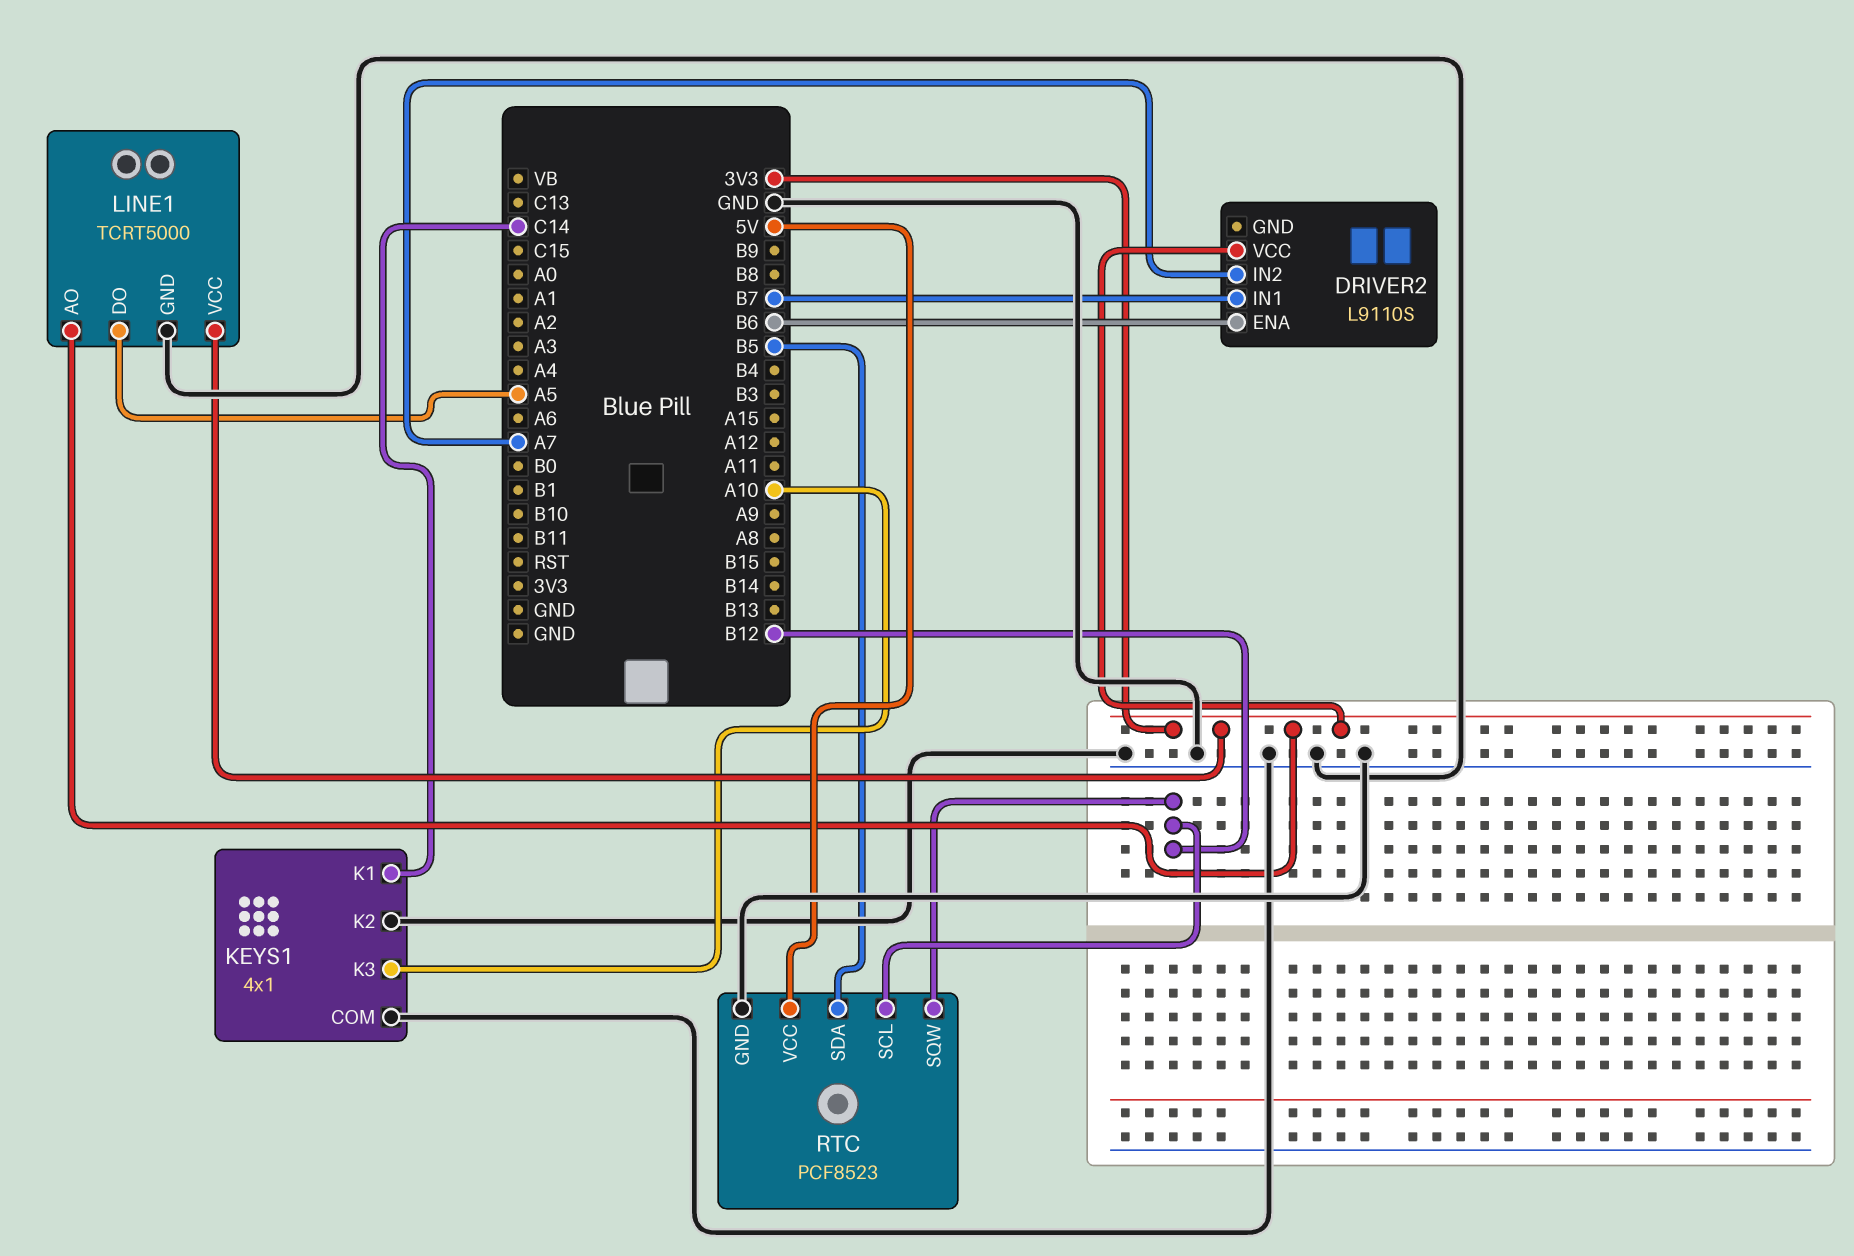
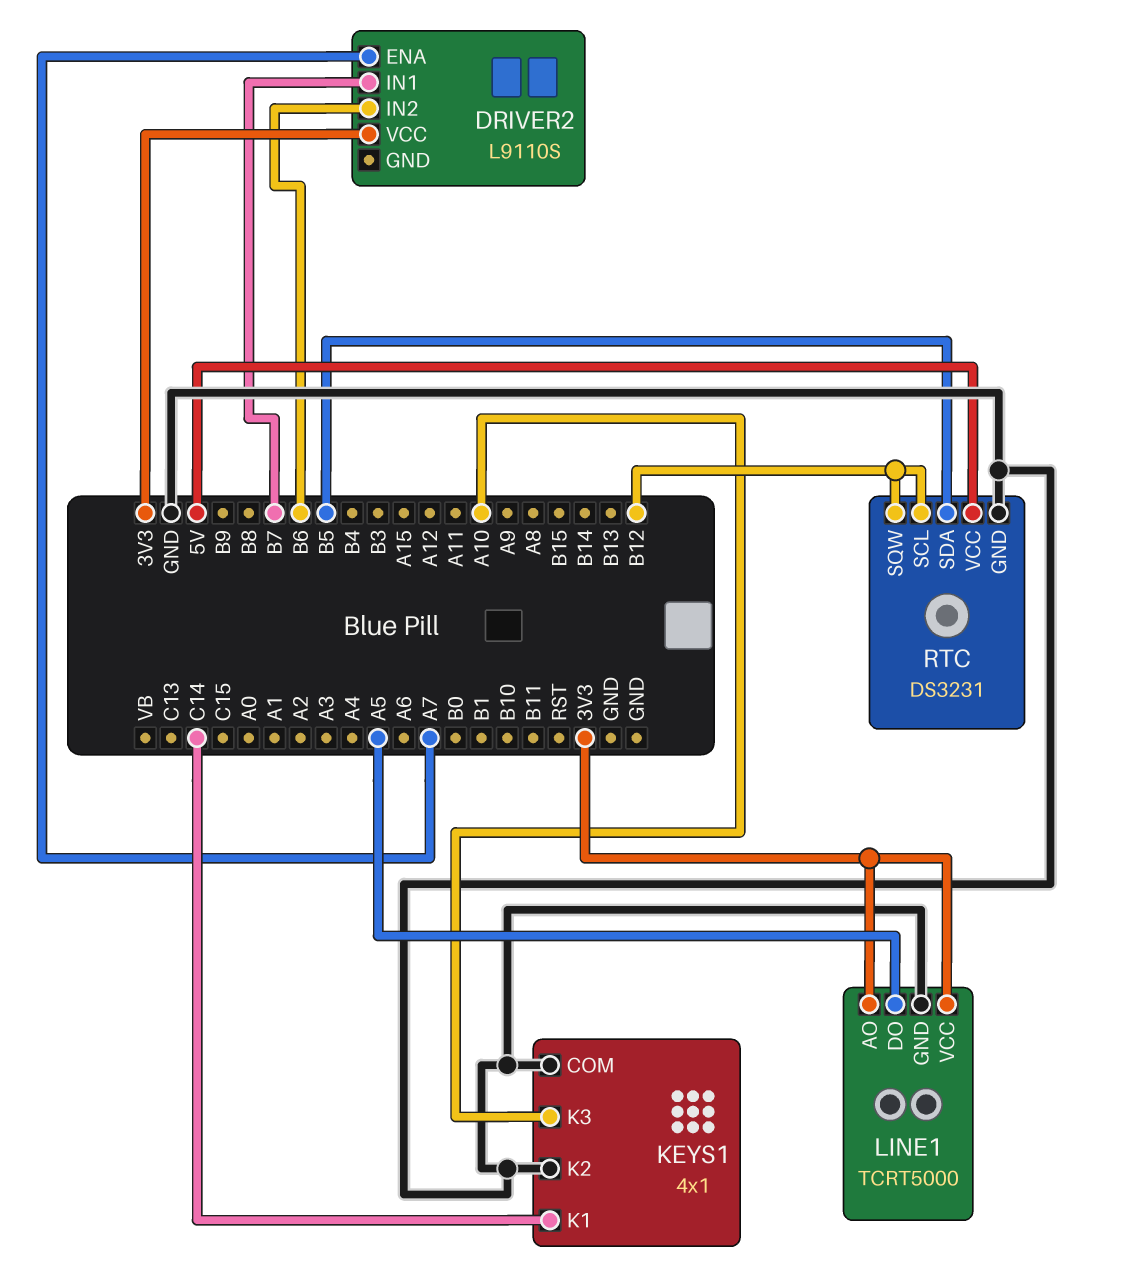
DRIVER2 pin ENA: B6 -> A7
DRIVER2 pin IN2: A7 -> B6
RTC: PCF8523 -> DS3231

